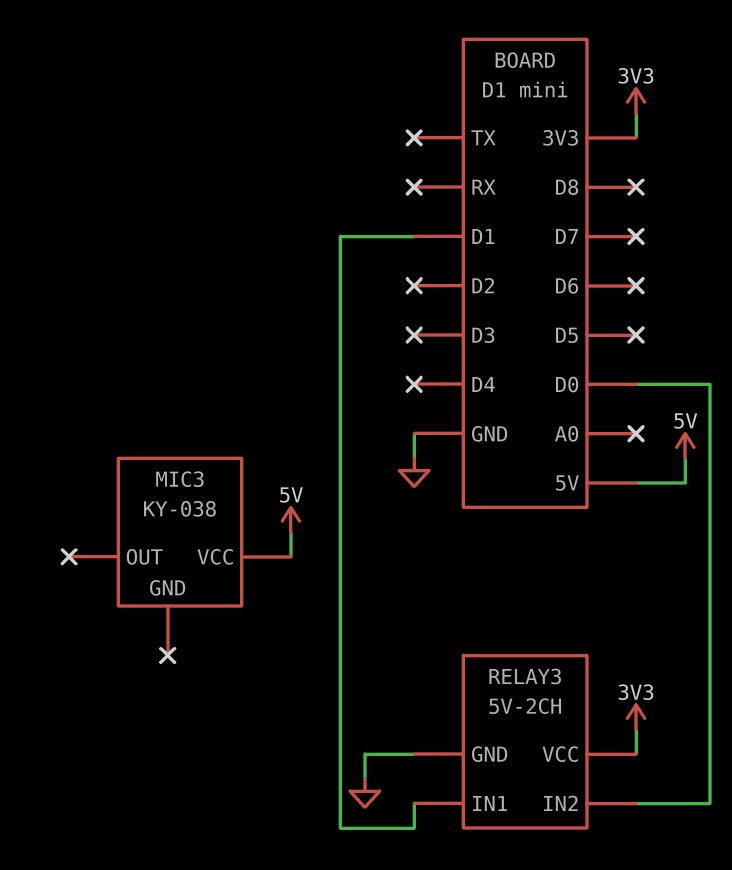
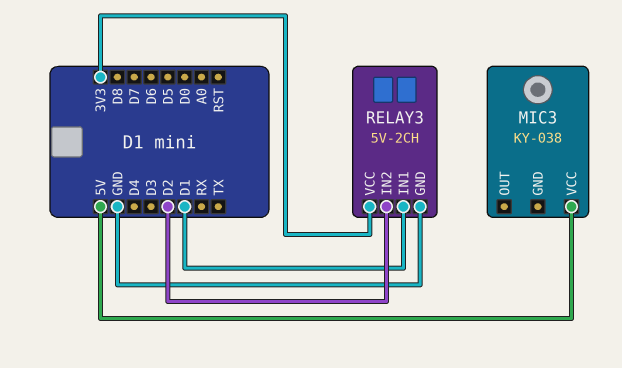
RELAY3 pin IN2: D0 -> D2

